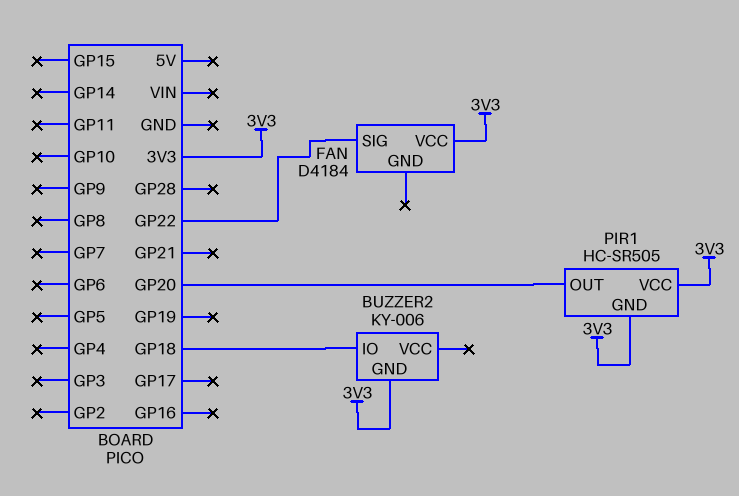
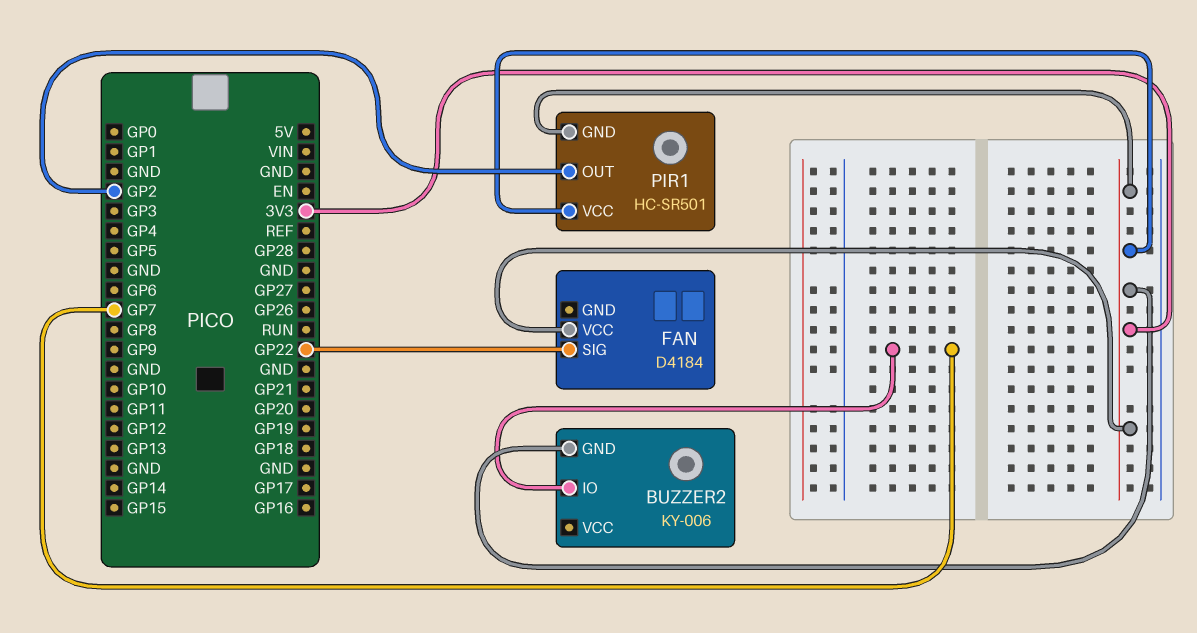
BUZZER2 pin IO: GP18 -> GP7
PIR1: HC-SR505 -> HC-SR501
PIR1 pin OUT: GP20 -> GP2

